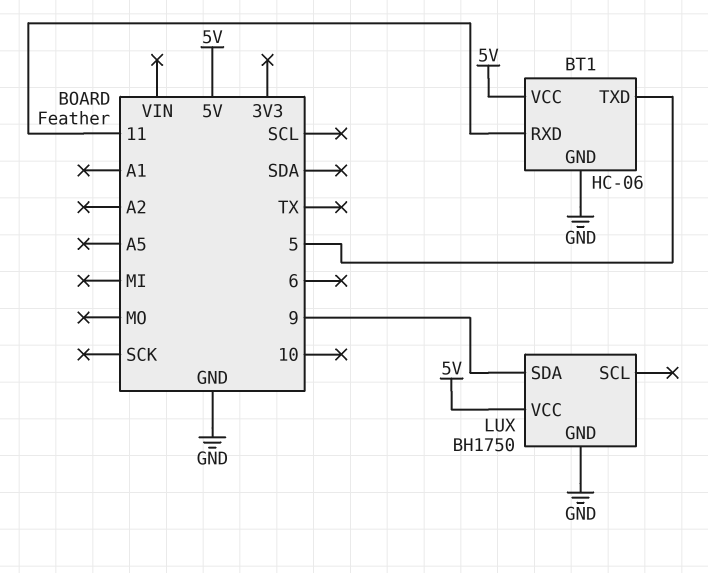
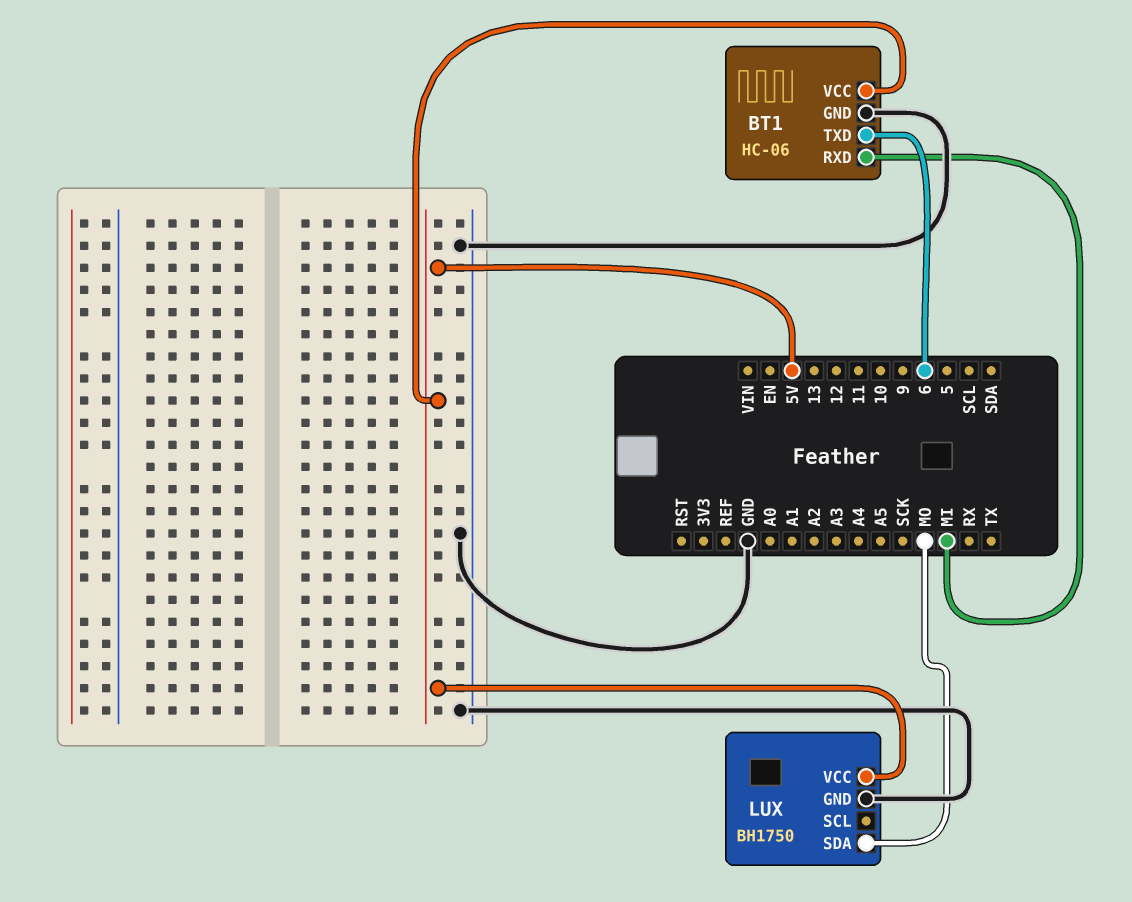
BT1 pin RXD: 11 -> MI
BT1 pin TXD: 5 -> 6
LUX pin SDA: 9 -> MO

